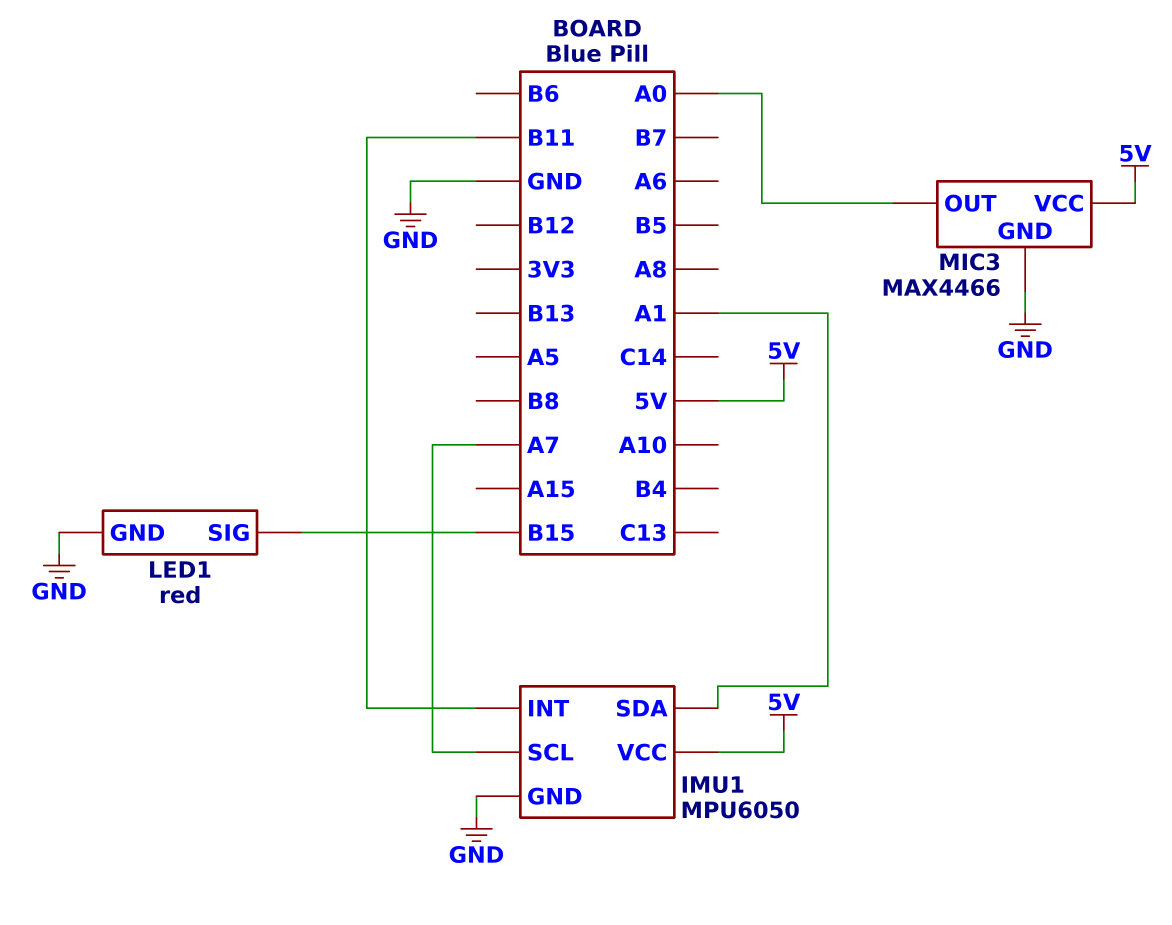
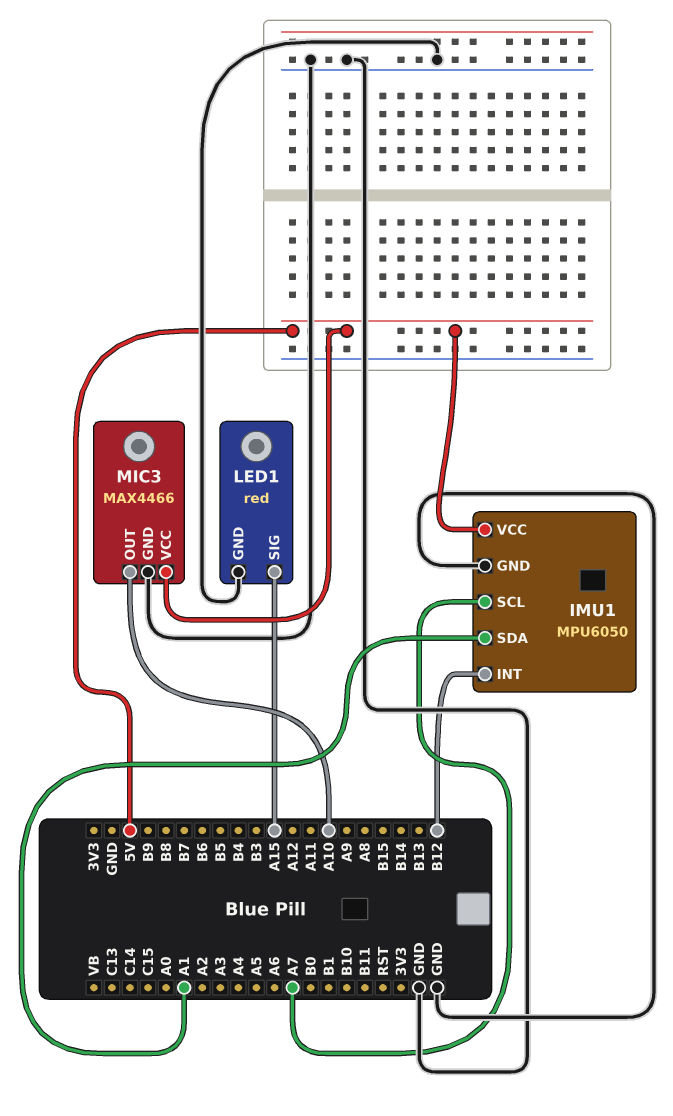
IMU1 pin INT: B11 -> B12
LED1 pin SIG: B15 -> A15
MIC3 pin OUT: A0 -> A10

